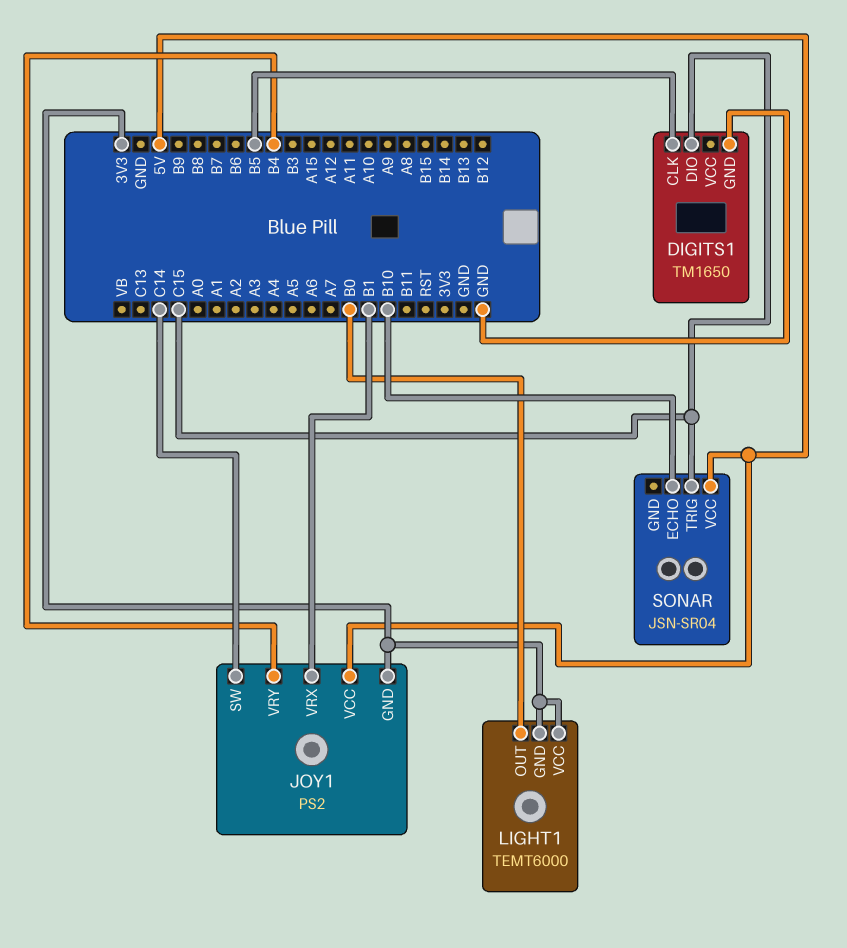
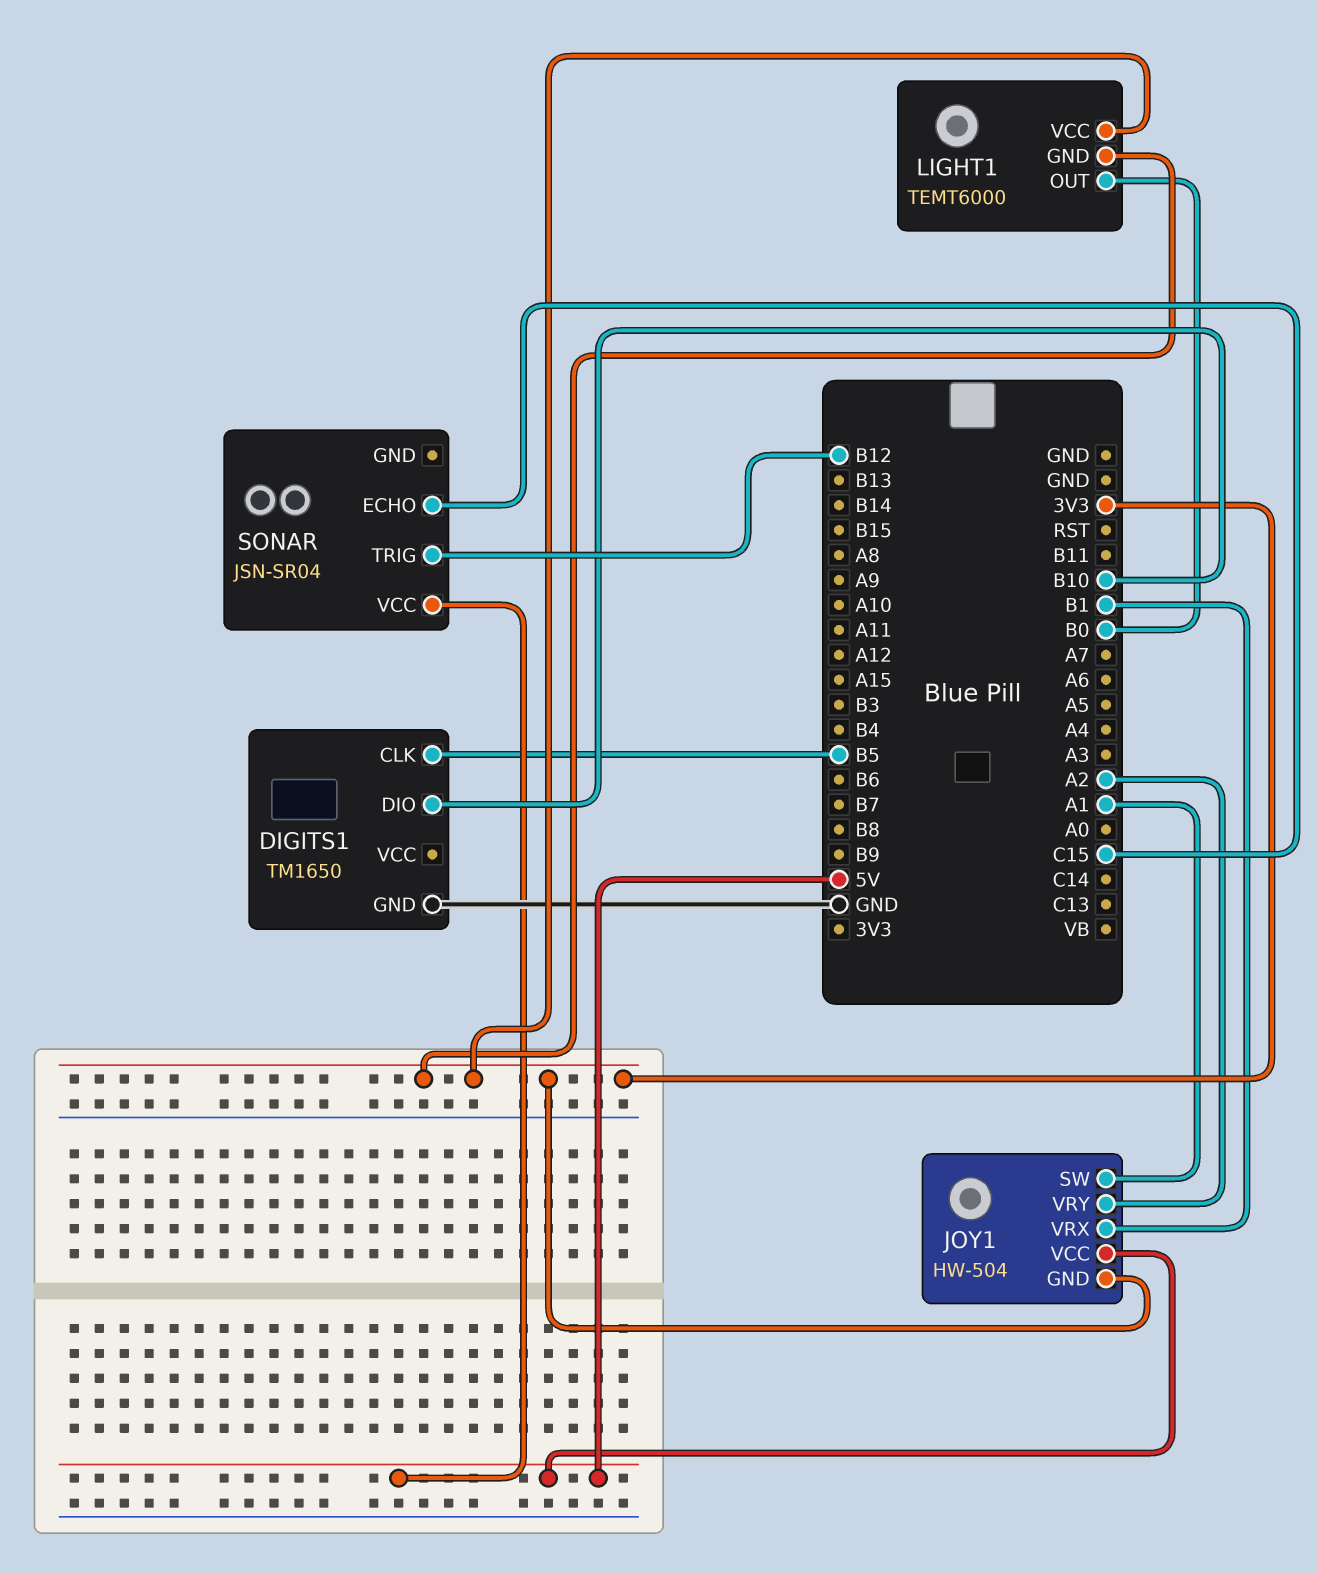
DIGITS1 pin DIO: C15 -> B10
JOY1: PS2 -> HW-504
JOY1 pin SW: C14 -> A1
JOY1 pin VRY: B4 -> A2
SONAR pin ECHO: B10 -> C15
SONAR pin TRIG: C15 -> B12

